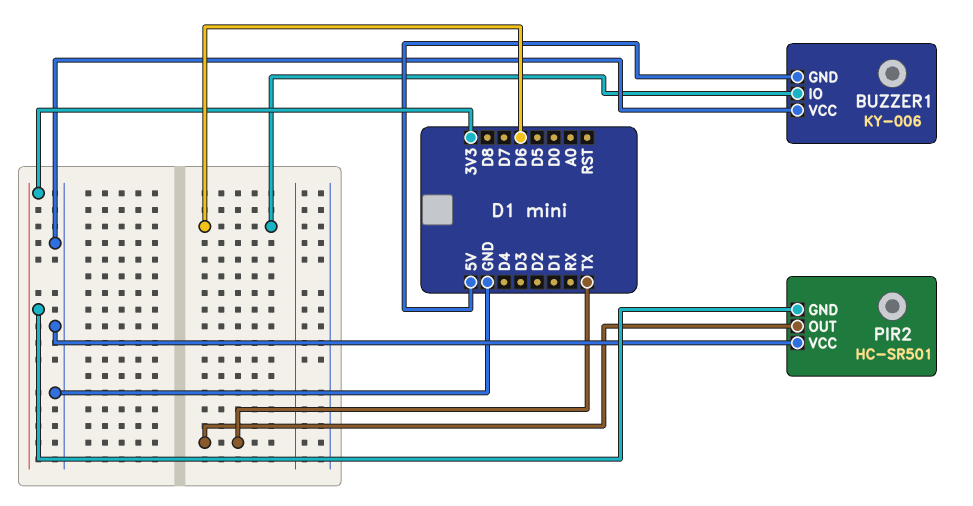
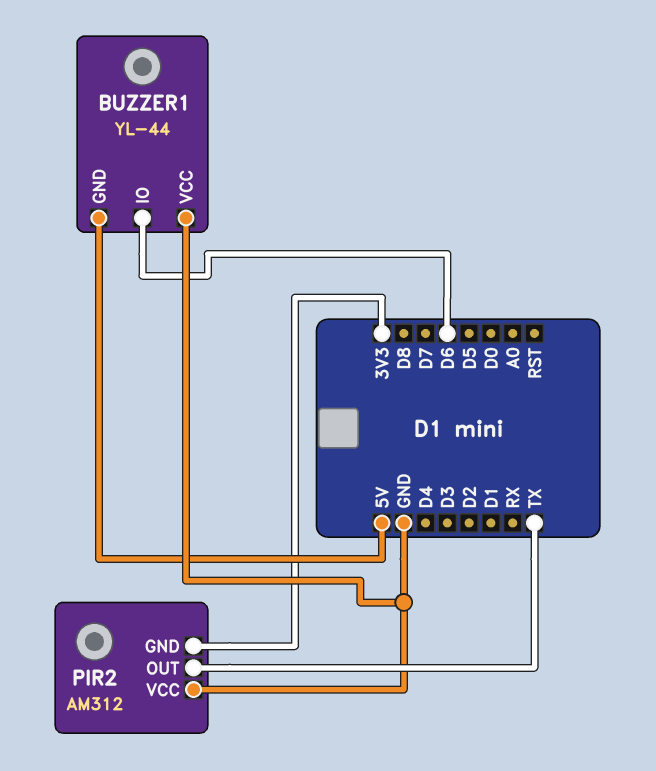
BUZZER1: KY-006 -> YL-44
PIR2: HC-SR501 -> AM312

